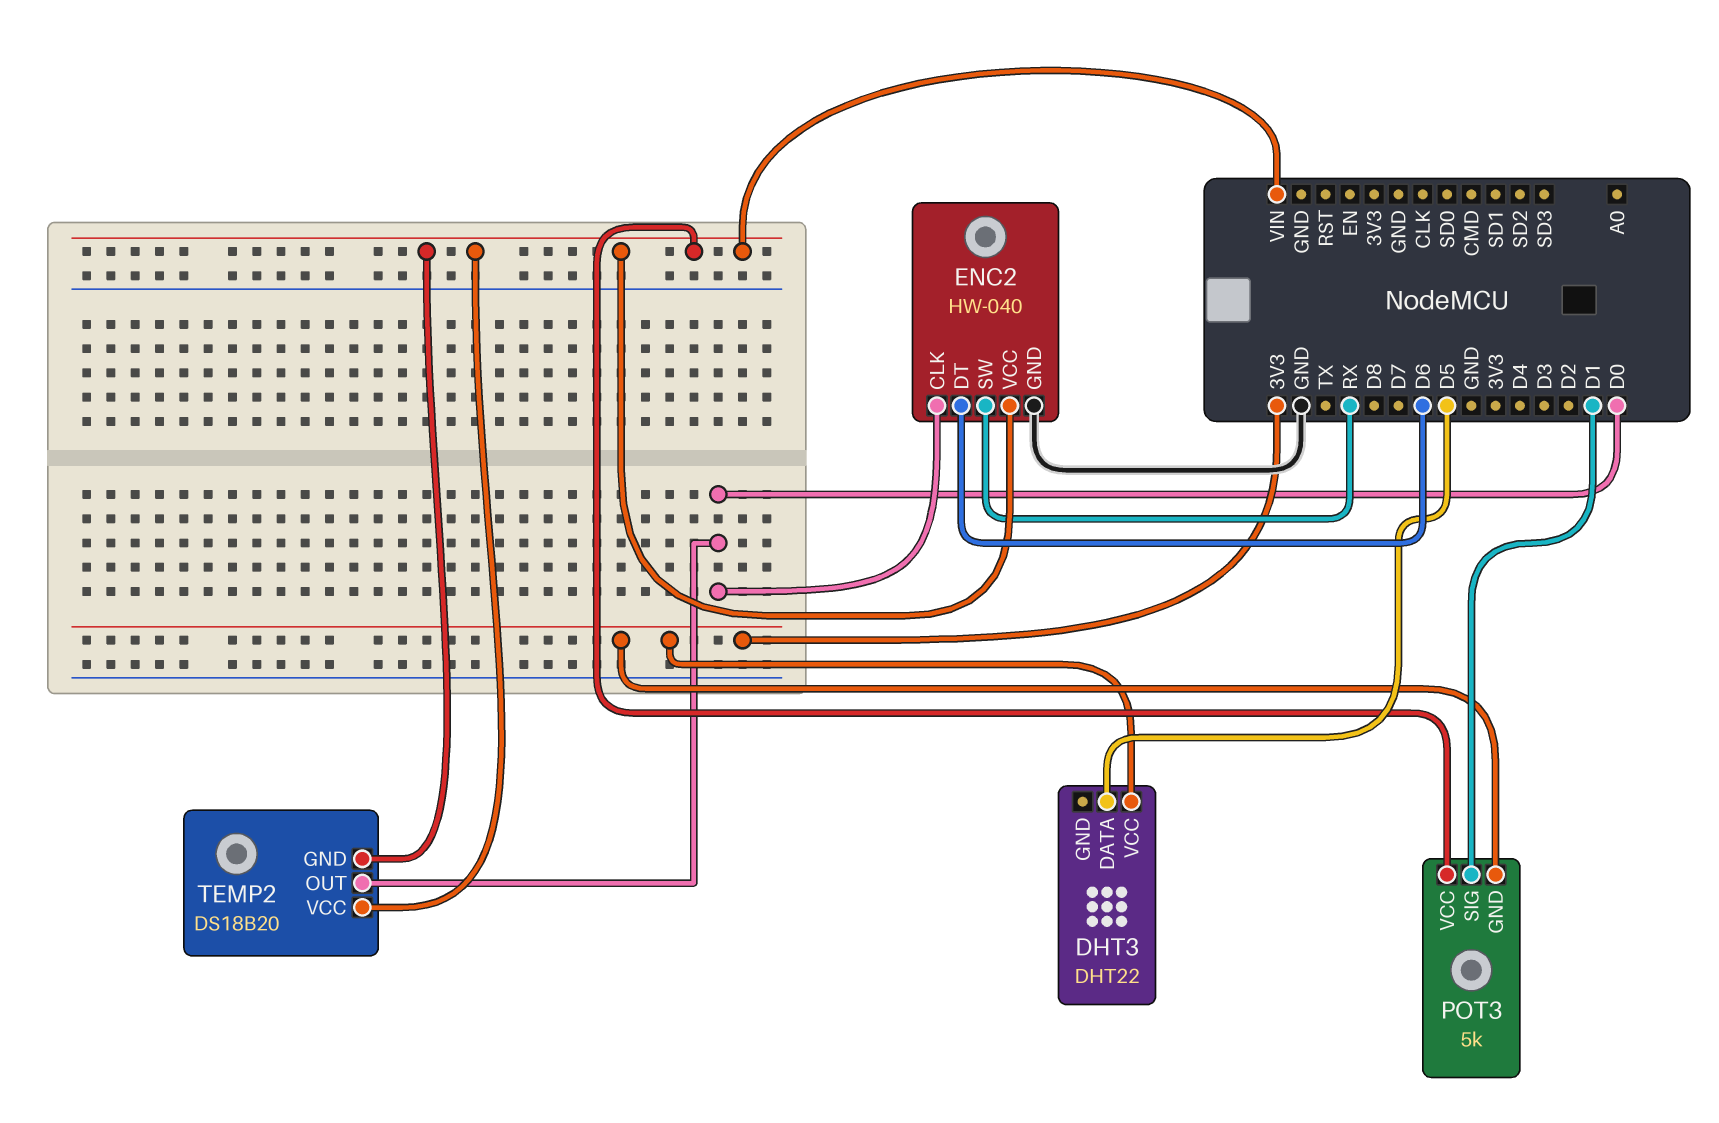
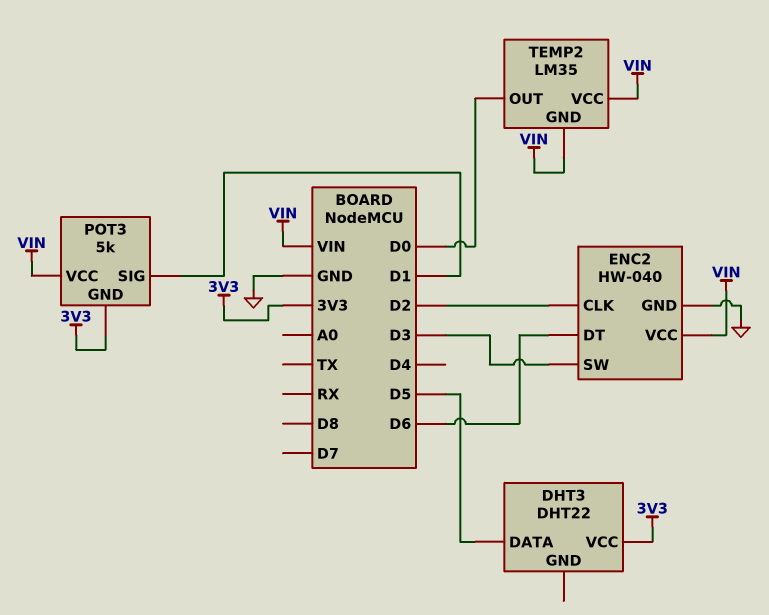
ENC2 pin CLK: D0 -> D2
ENC2 pin SW: RX -> D3
TEMP2: DS18B20 -> LM35

